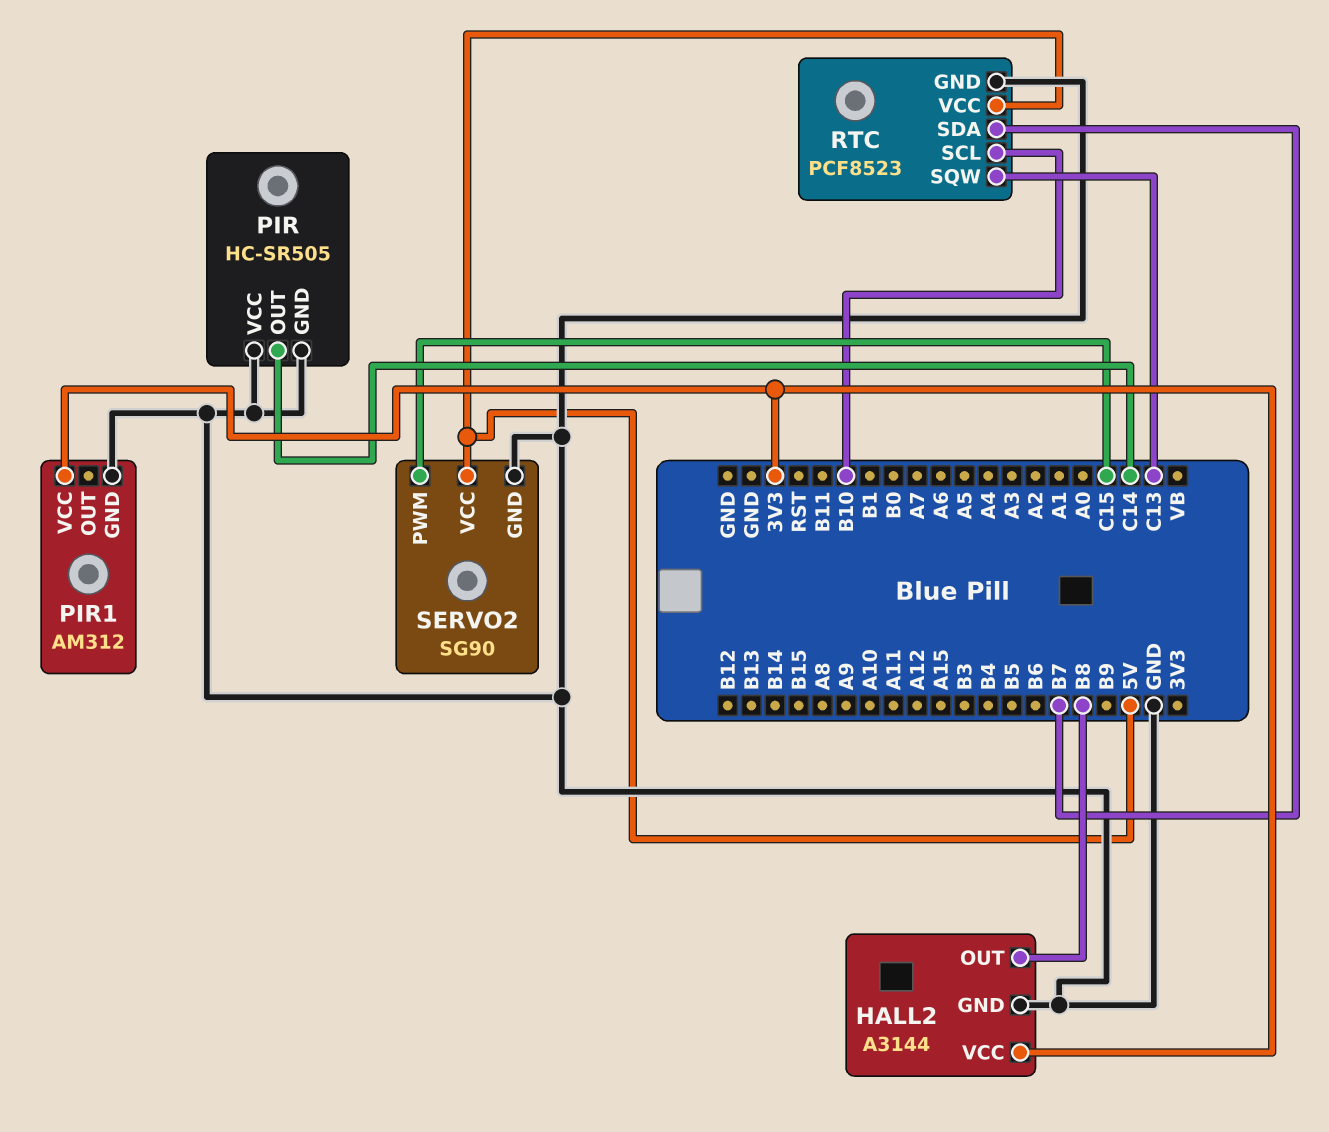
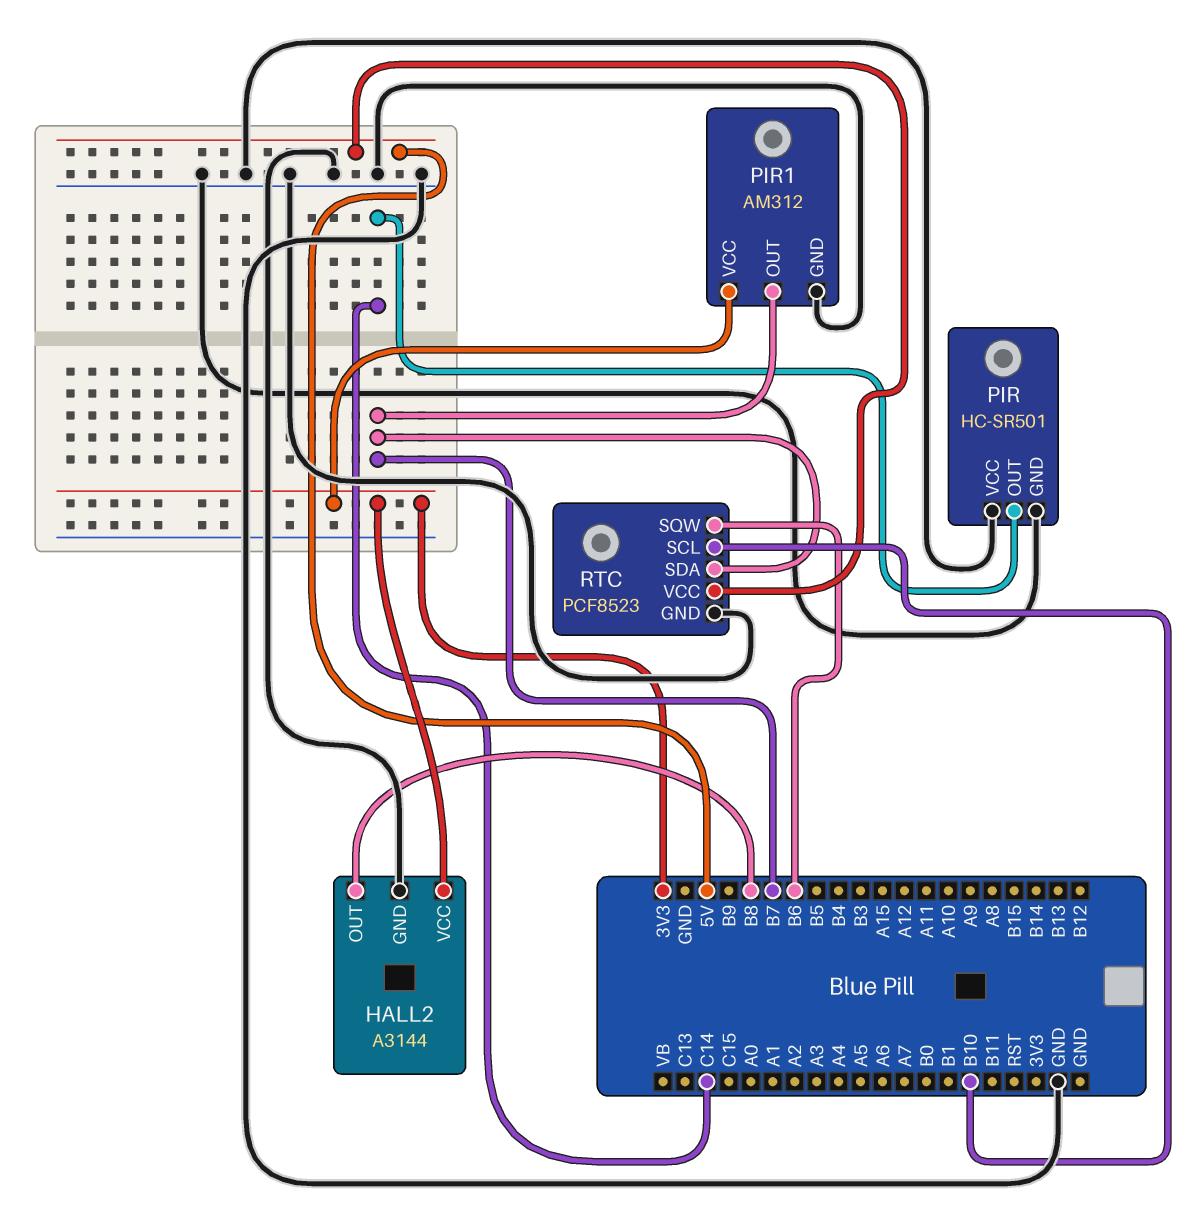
PIR: HC-SR505 -> HC-SR501
PIR1 pin OUT: none -> B7
RTC pin SQW: C13 -> B6
SERVO2: SG90 -> none
SERVO2 pin GND: GND -> none
SERVO2 pin PWM: C15 -> none
SERVO2 pin VCC: 5V -> none

